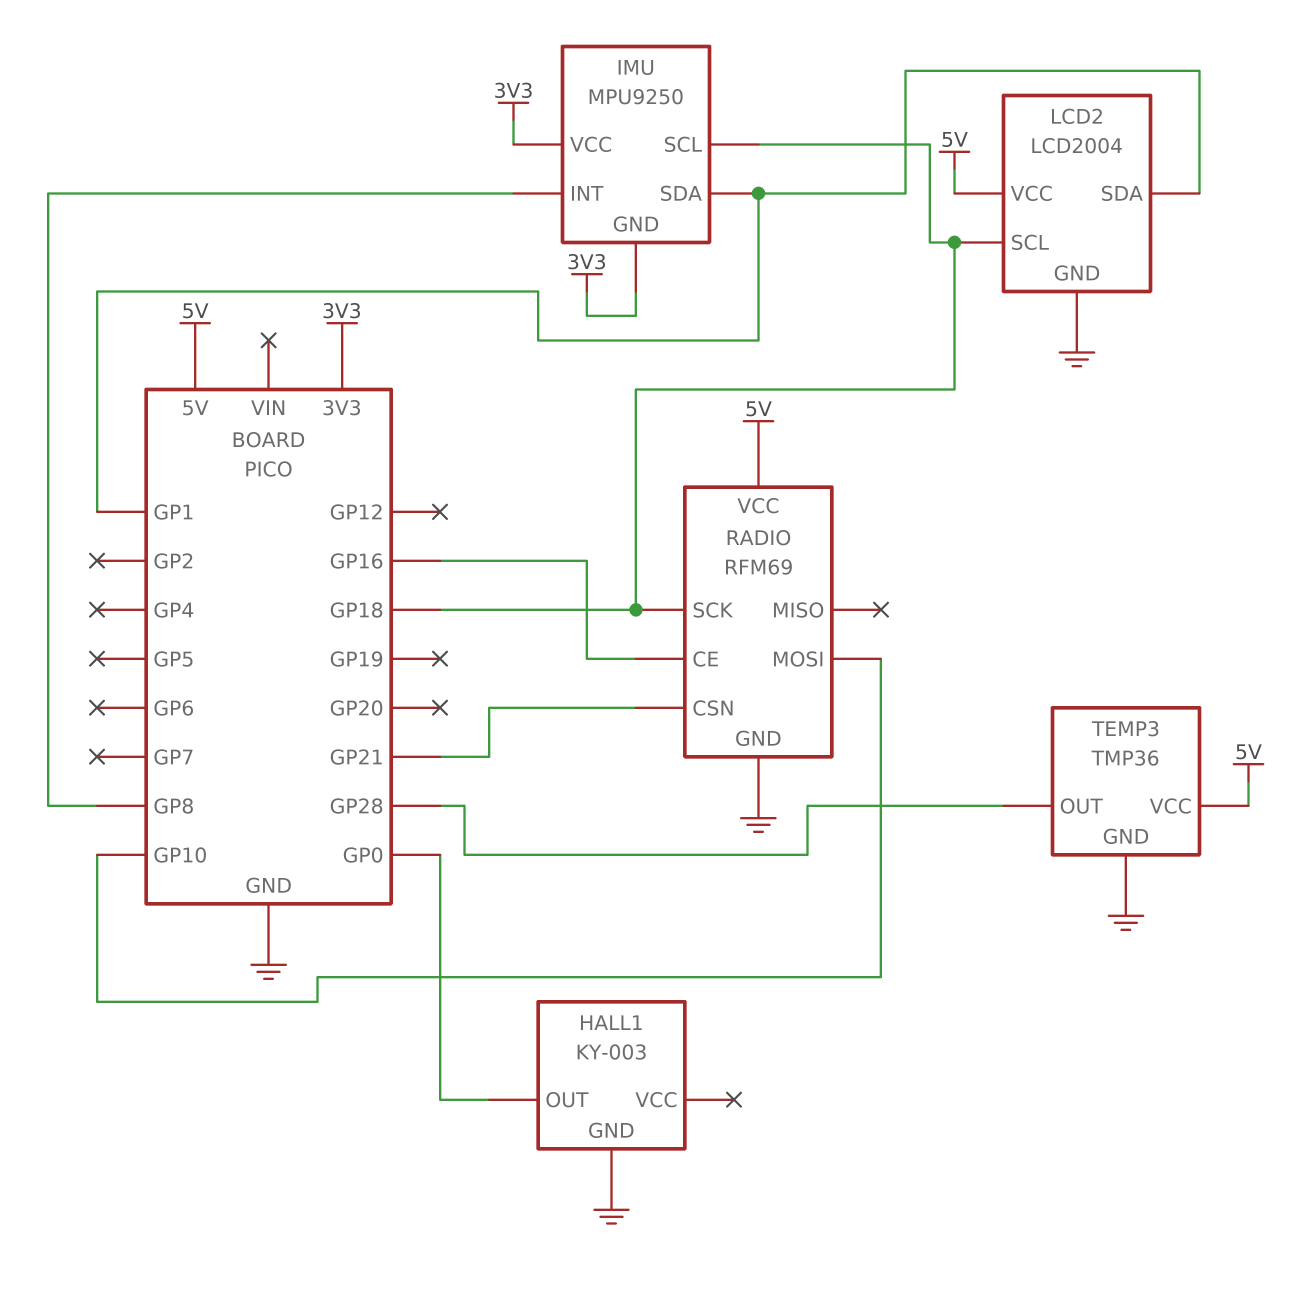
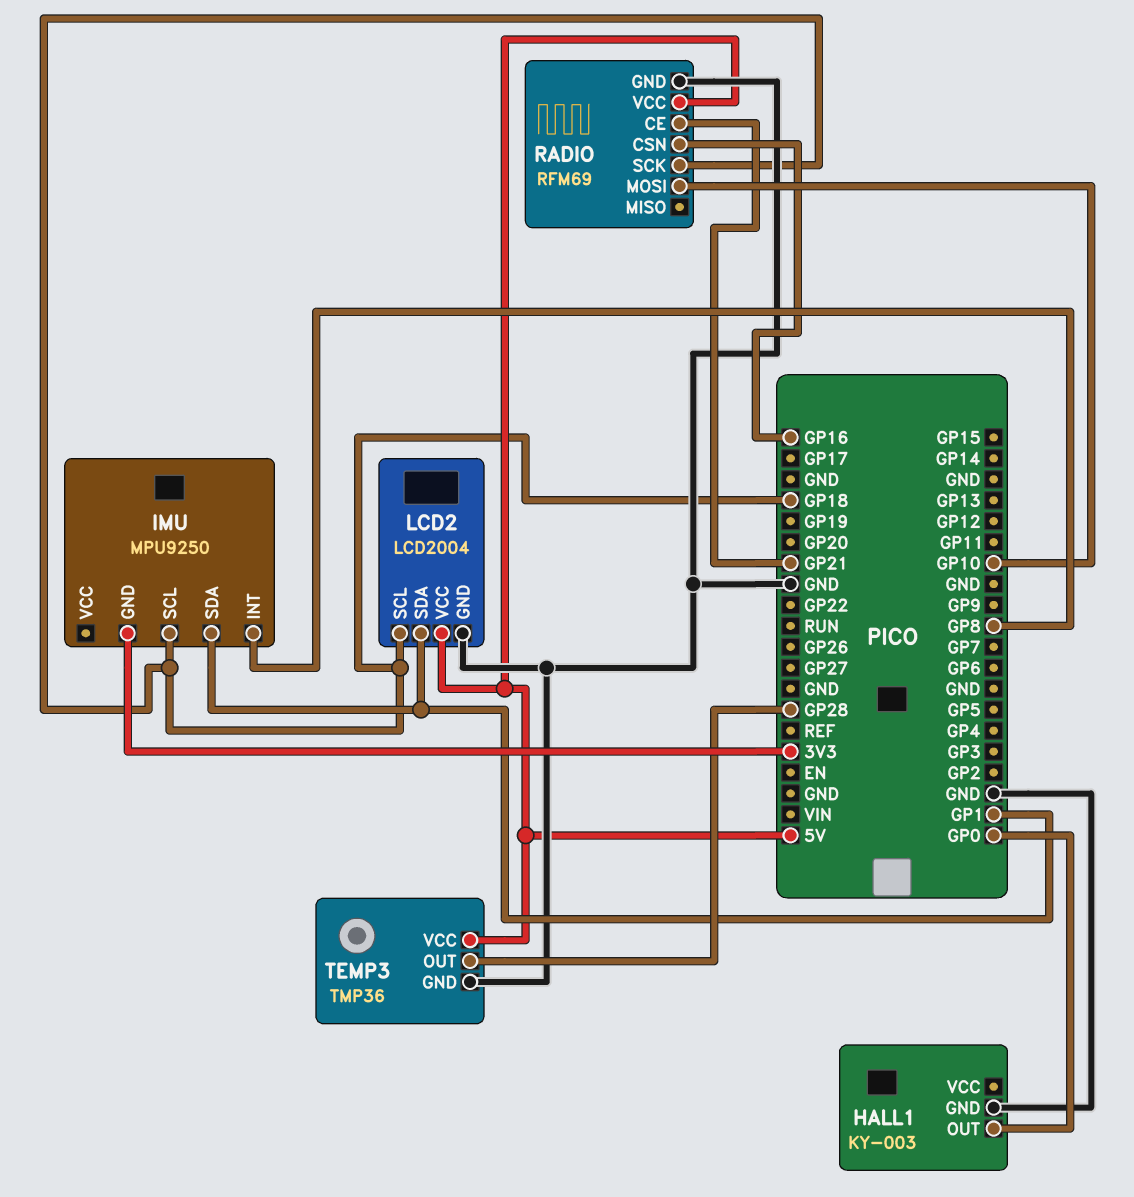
IMU pin VCC: 3V3 -> none
RADIO pin CE: GP16 -> GP21
RADIO pin CSN: GP21 -> GP16

